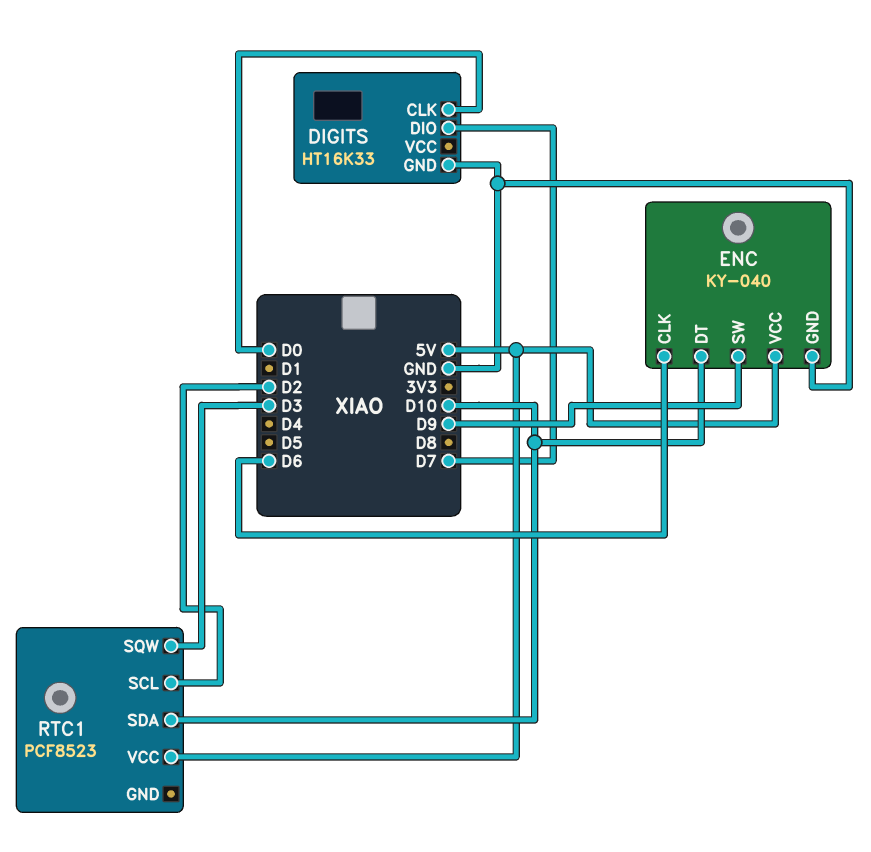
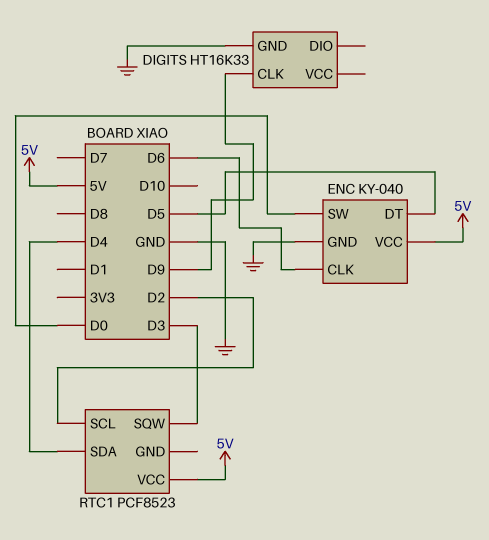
DIGITS pin CLK: D0 -> D9
DIGITS pin DIO: D7 -> none
ENC pin DT: D10 -> D5
ENC pin SW: D9 -> D0
RTC1 pin SDA: D10 -> D4

